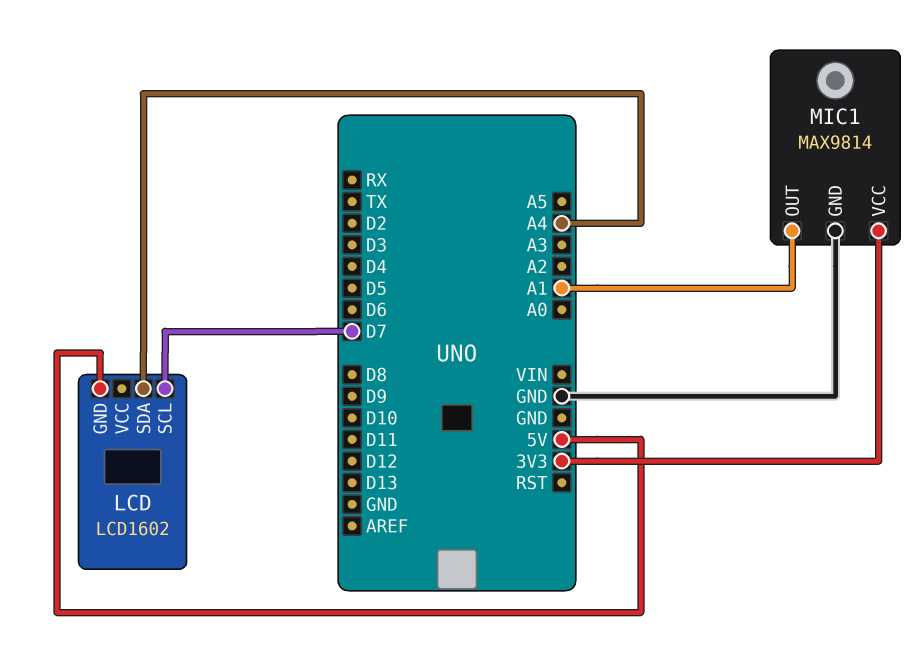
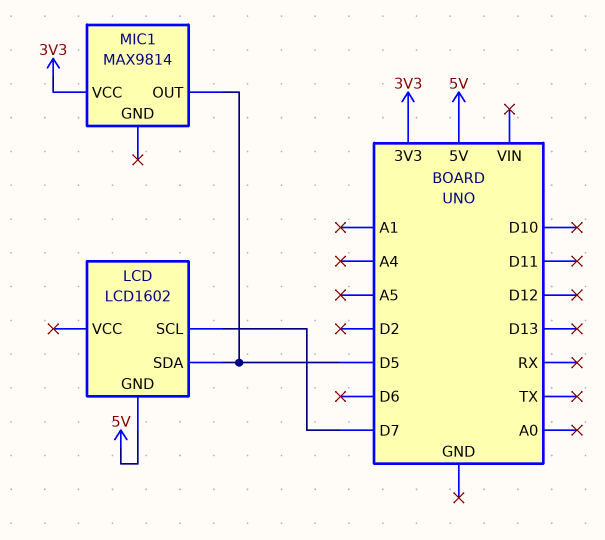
LCD pin SDA: A4 -> D5
MIC1 pin GND: GND -> none
MIC1 pin OUT: A1 -> D5

